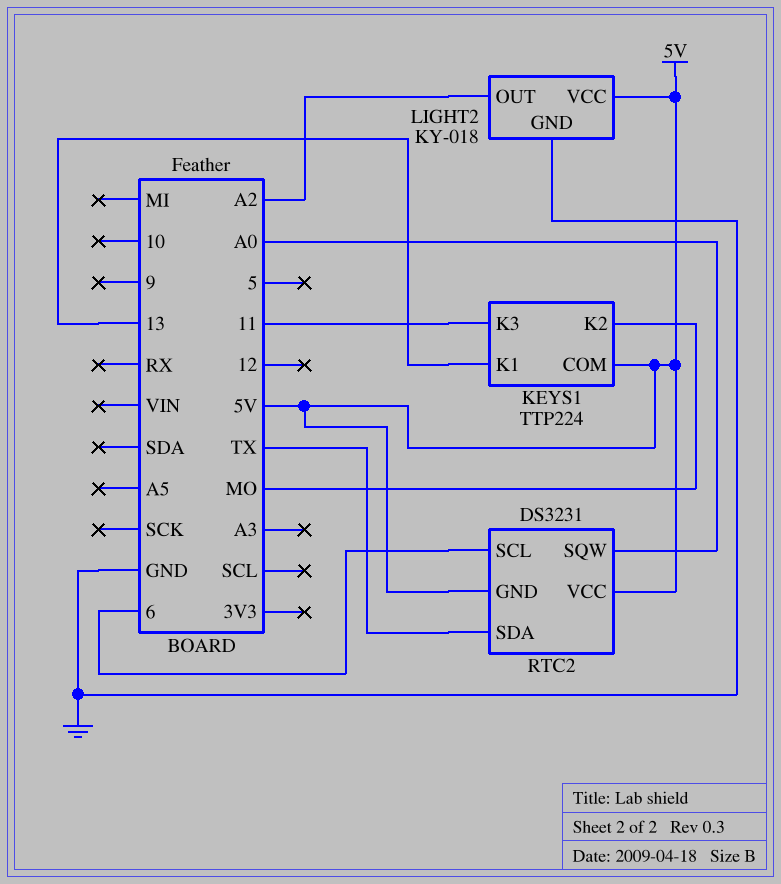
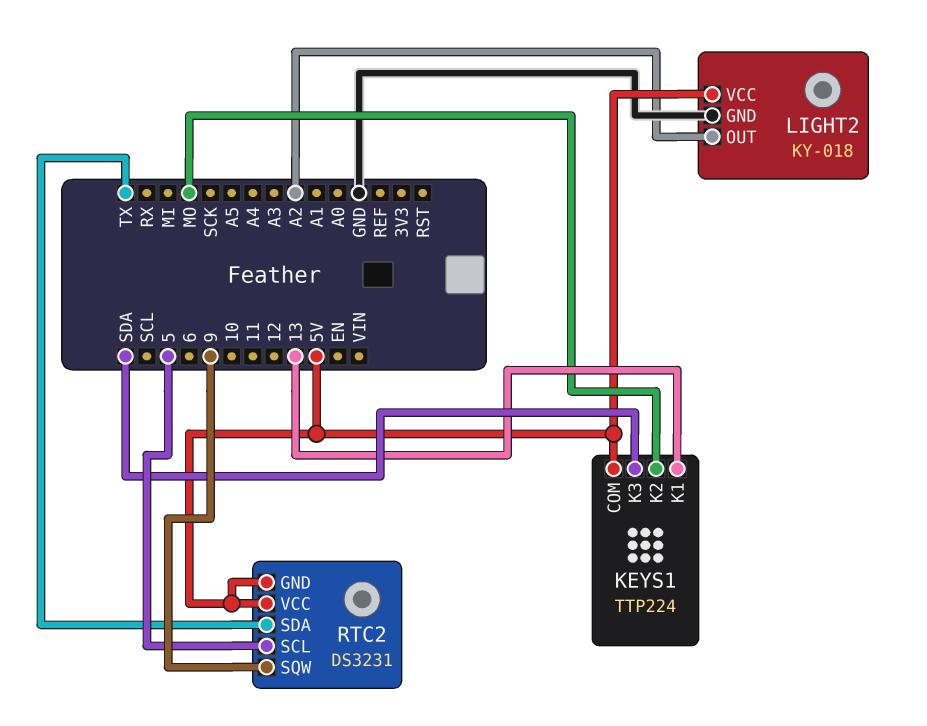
KEYS1 pin K3: 11 -> SDA
RTC2 pin SCL: 6 -> 5
RTC2 pin SQW: A0 -> 9

